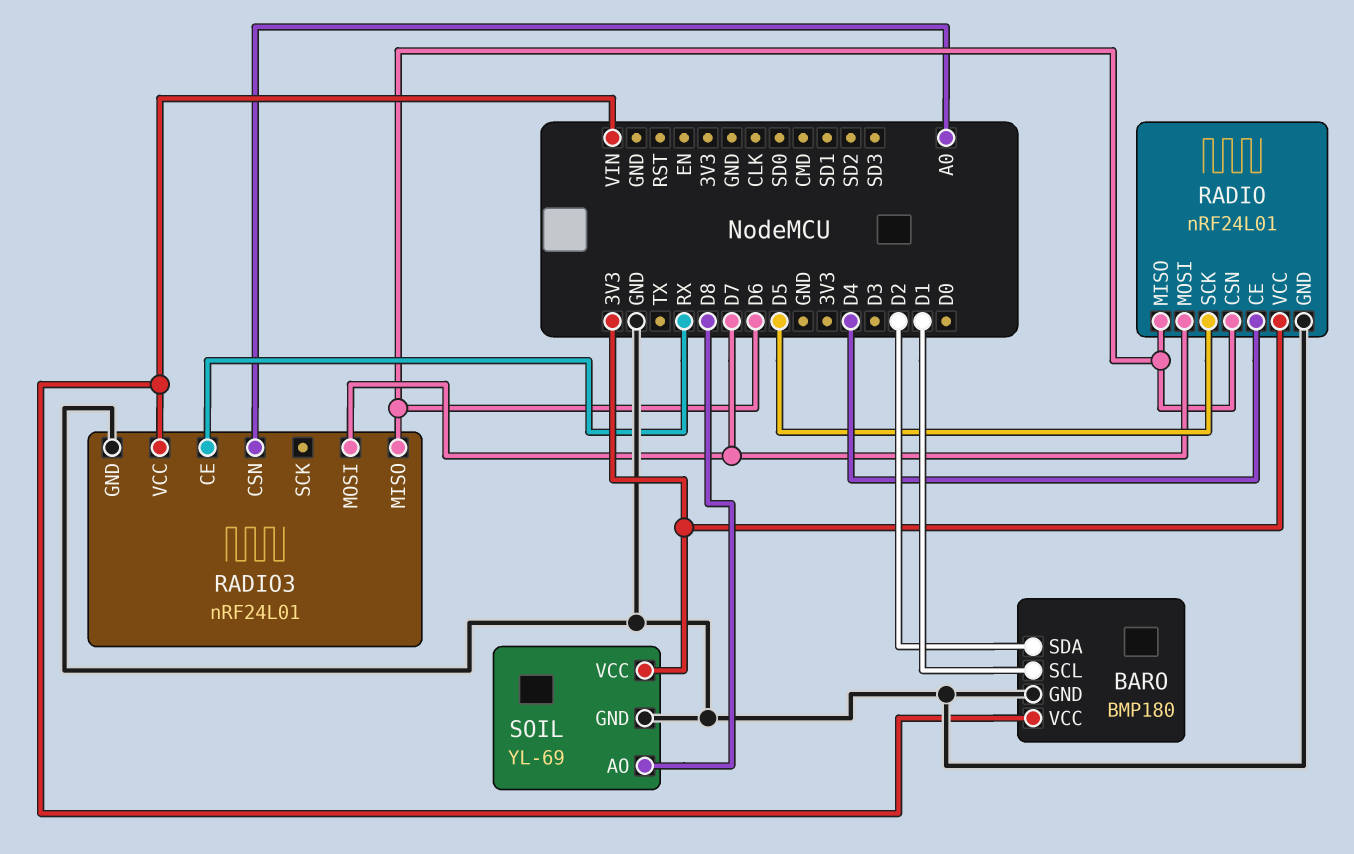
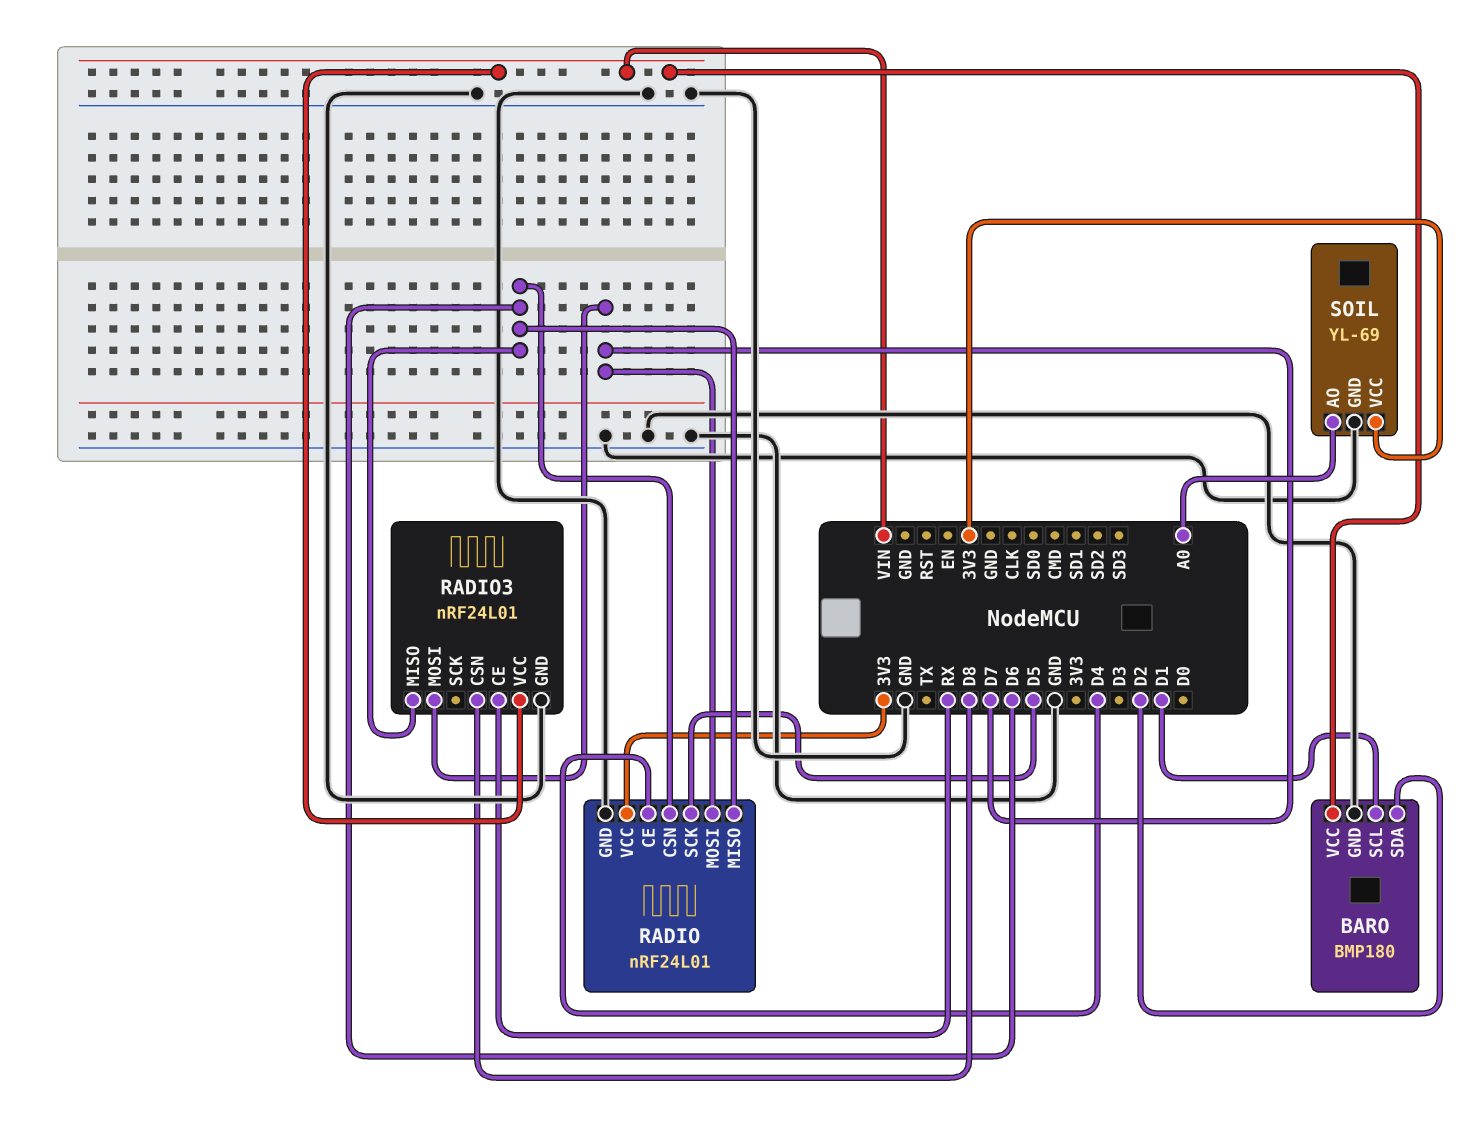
RADIO3 pin CSN: A0 -> D8
SOIL pin AO: D8 -> A0

